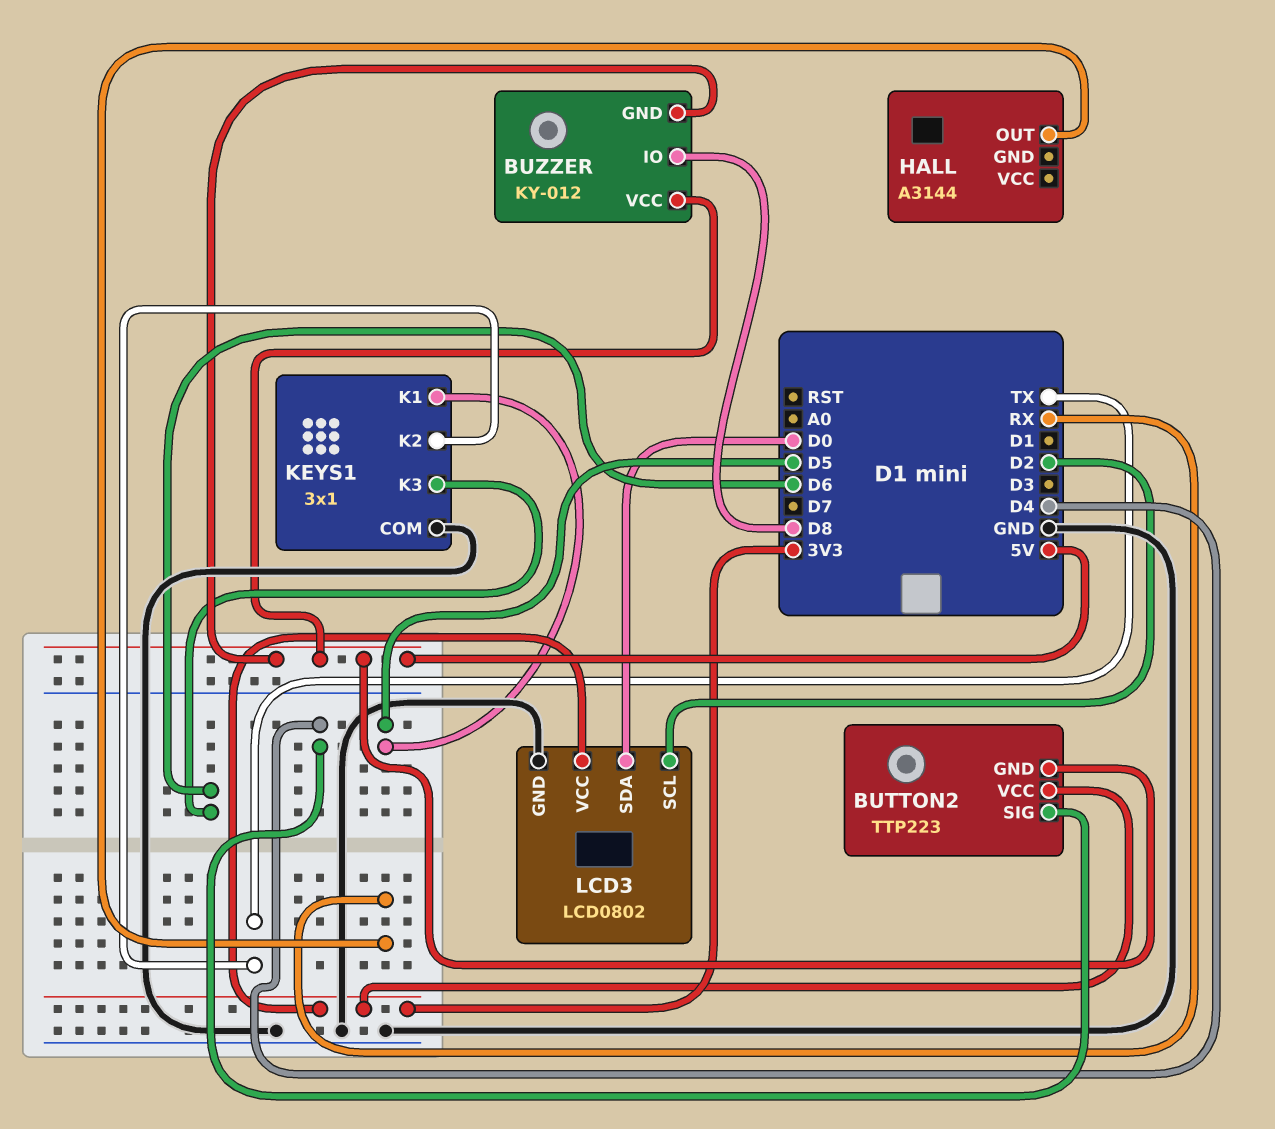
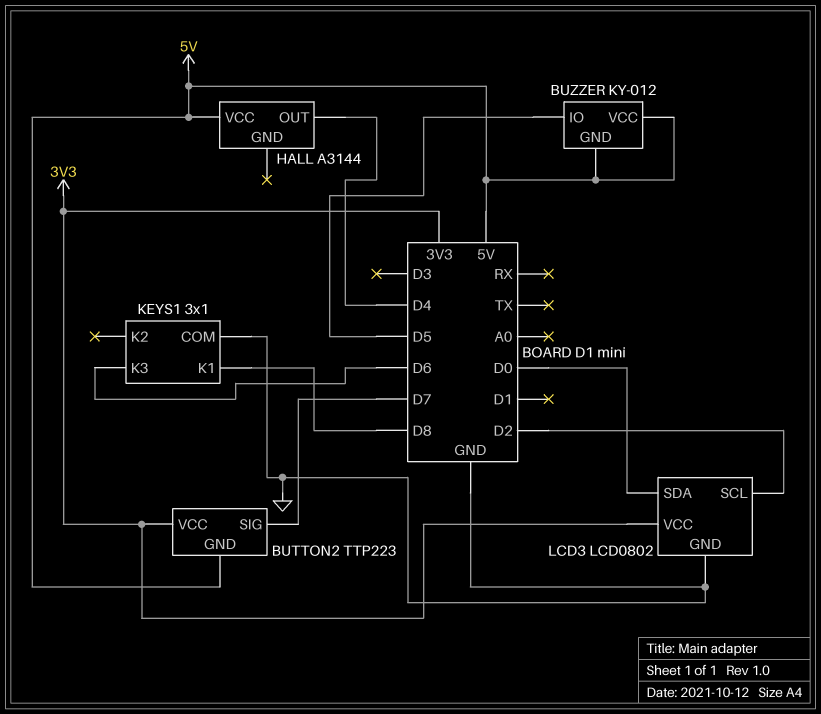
BUTTON2 pin SIG: D4 -> D7
BUZZER pin IO: D8 -> D5
HALL pin OUT: RX -> D4
HALL pin VCC: none -> 5V
KEYS1 pin K1: D5 -> D8
KEYS1 pin K2: TX -> none

